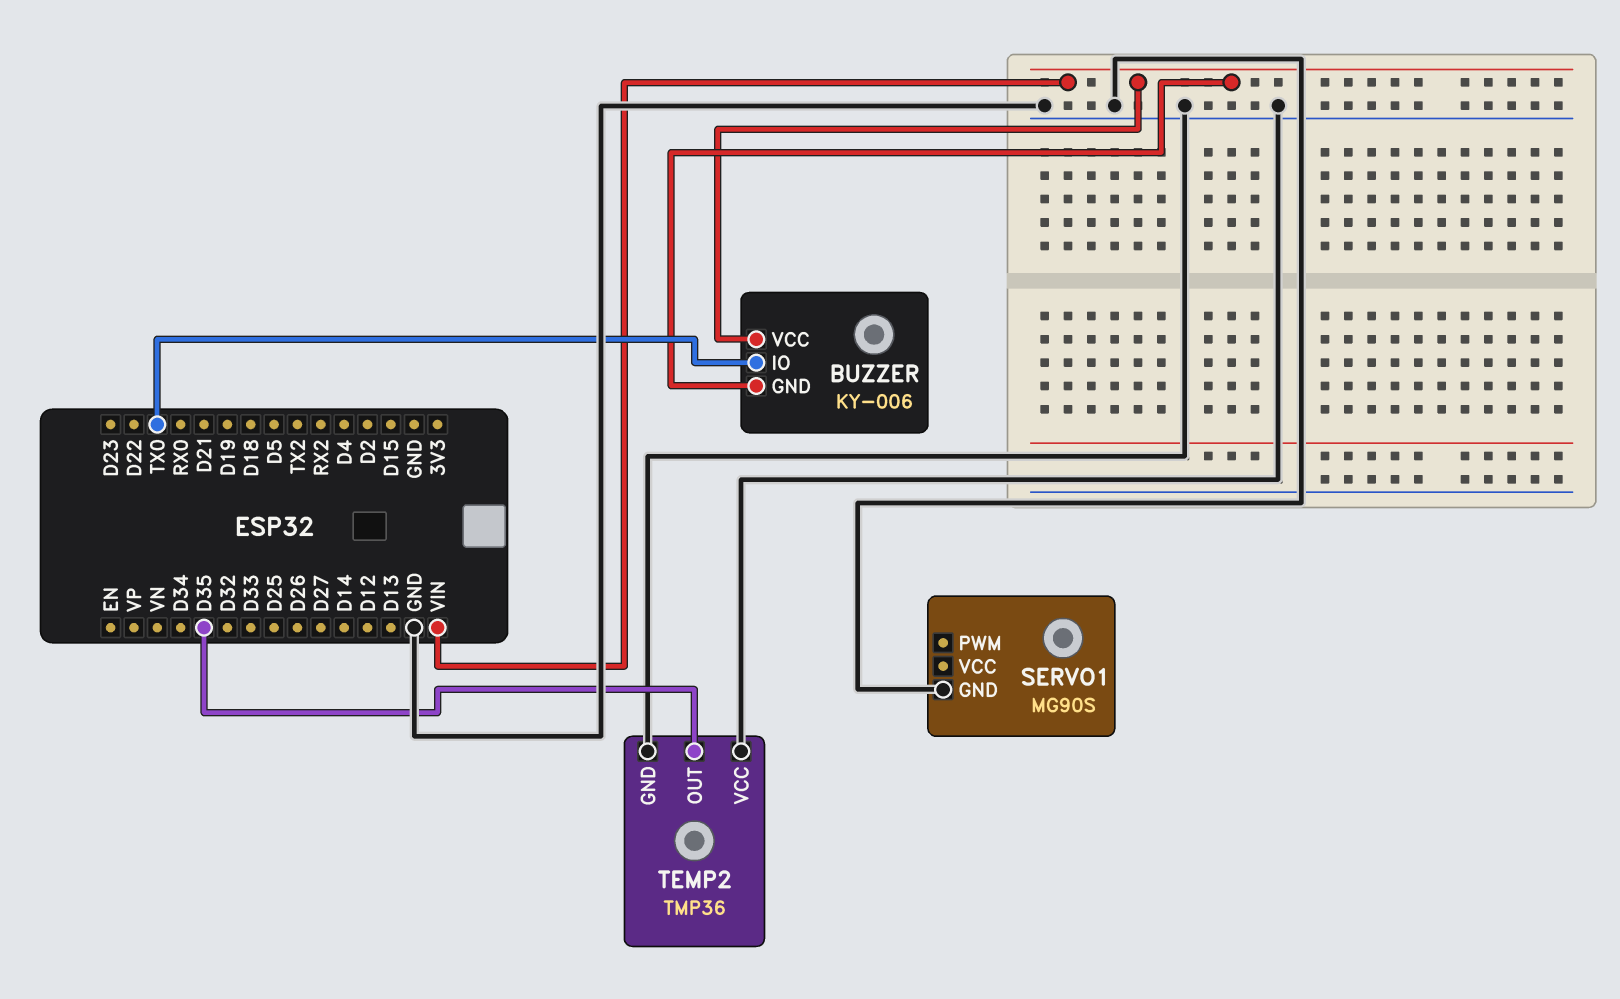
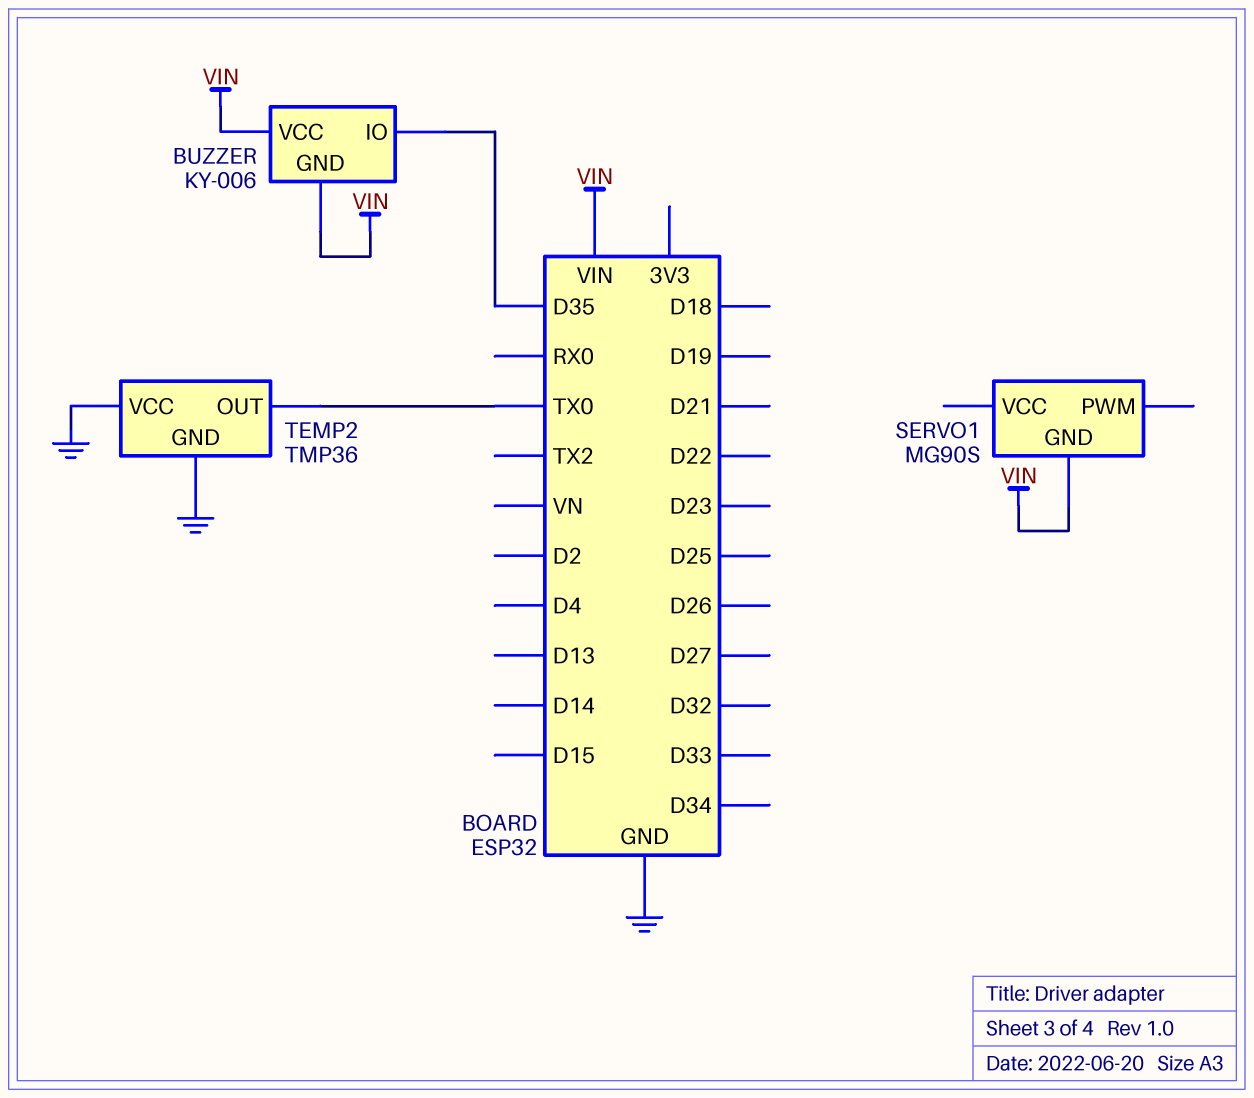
BUZZER pin IO: TX0 -> D35
SERVO1 pin GND: GND -> VIN
TEMP2 pin OUT: D35 -> TX0

